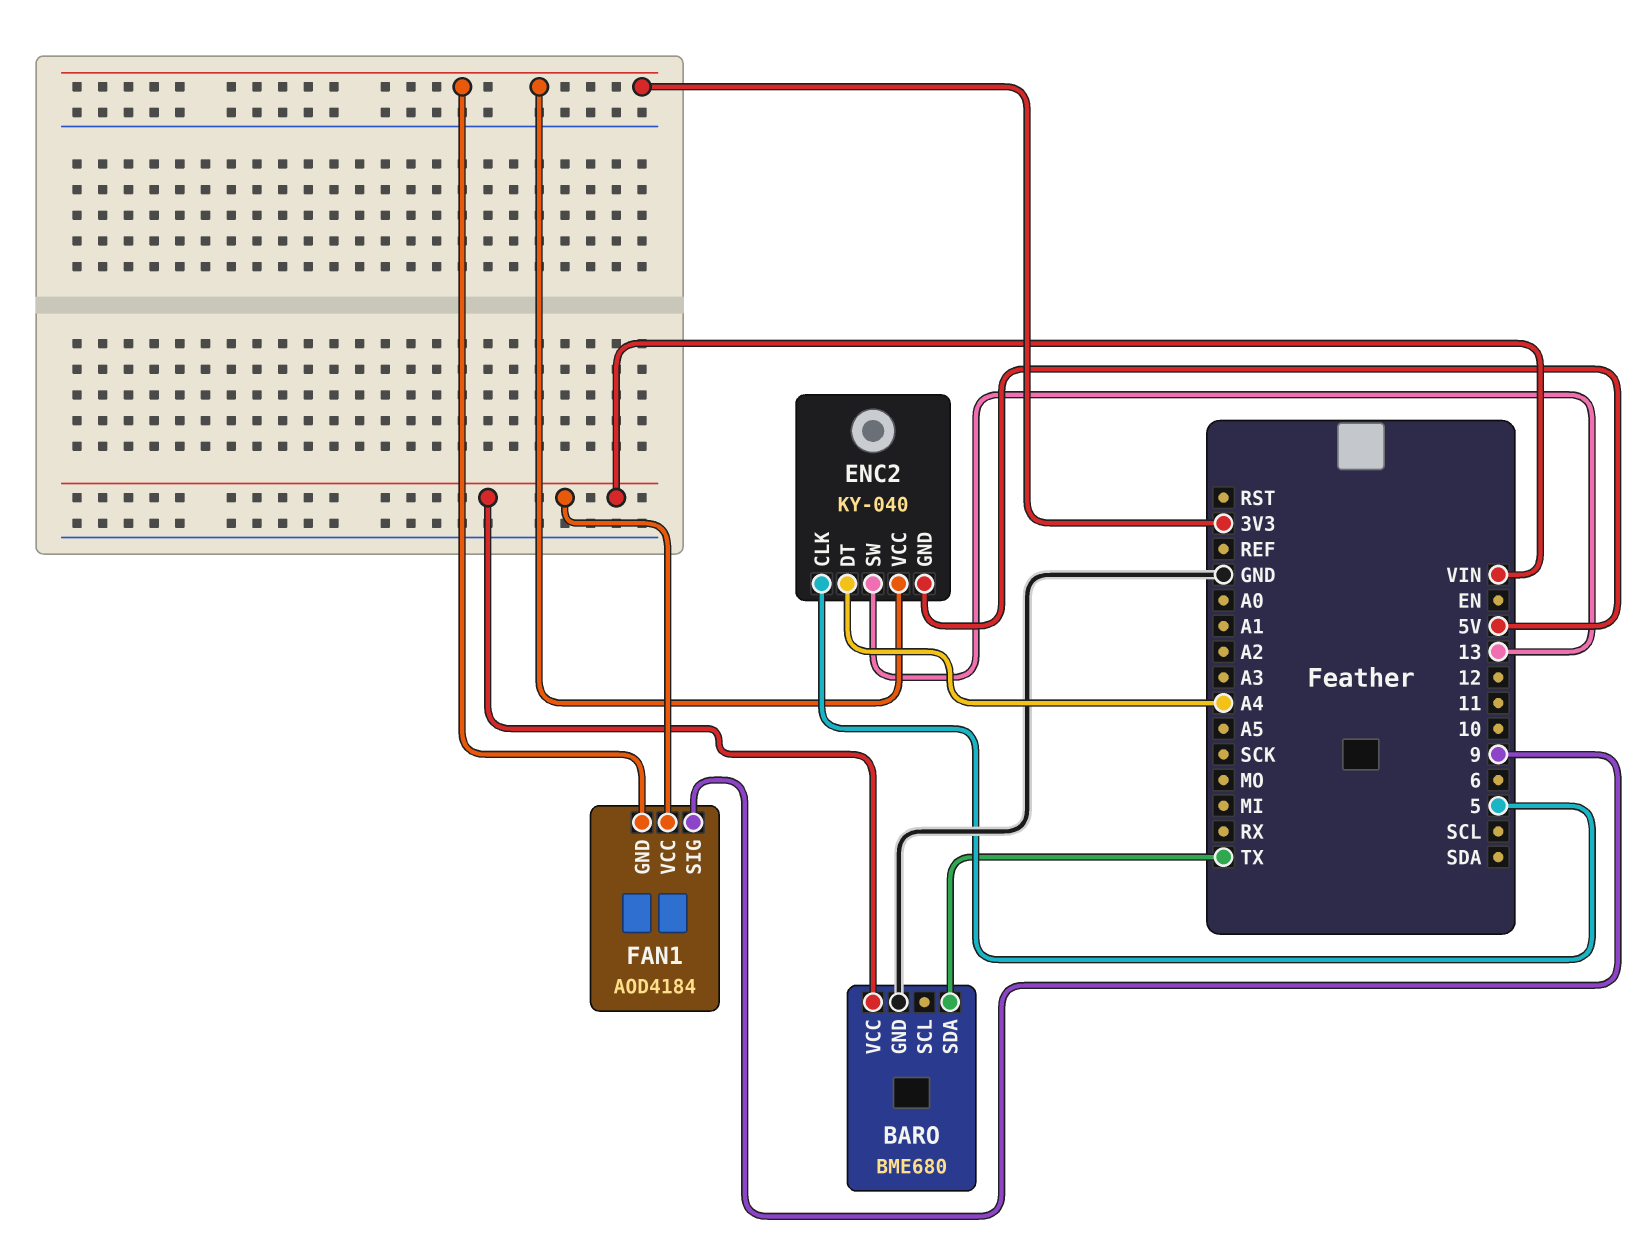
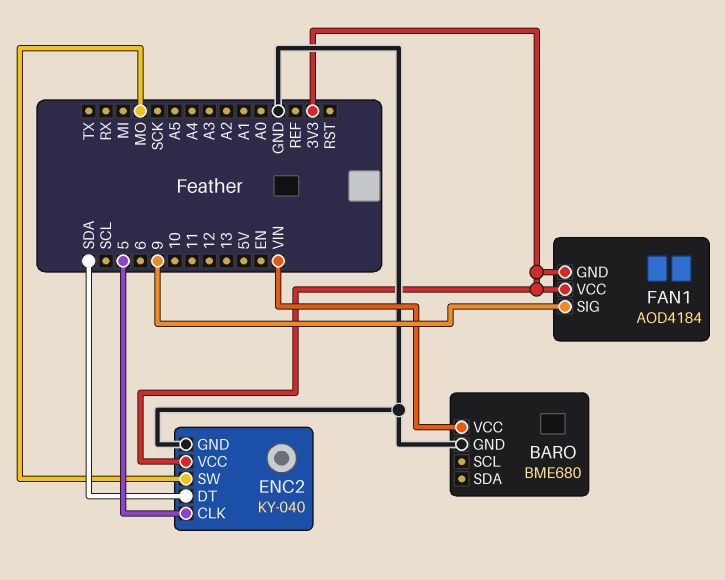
BARO pin SDA: TX -> none
ENC2 pin DT: A4 -> SDA
ENC2 pin GND: 5V -> GND
ENC2 pin SW: 13 -> MO
FAN1 pin VCC: VIN -> 3V3

